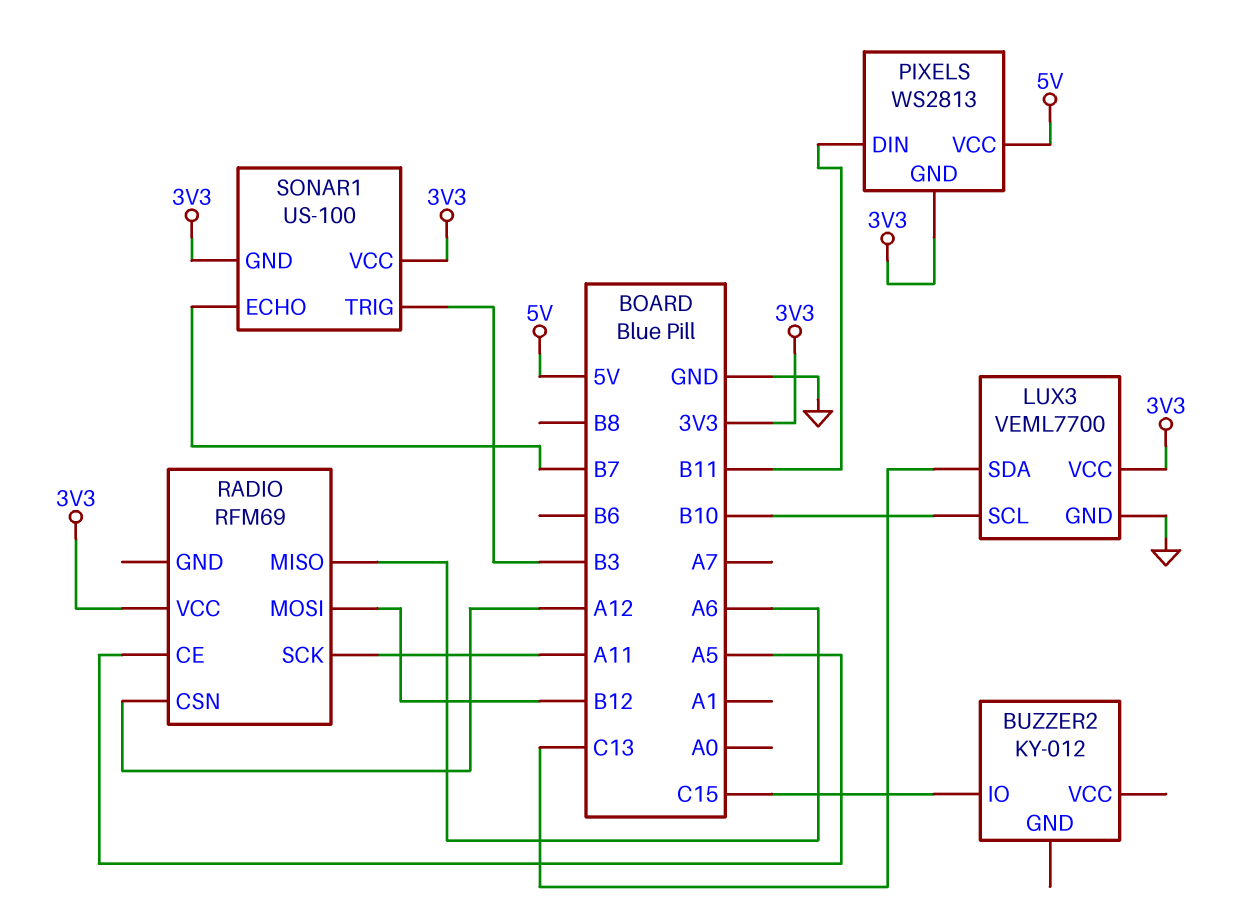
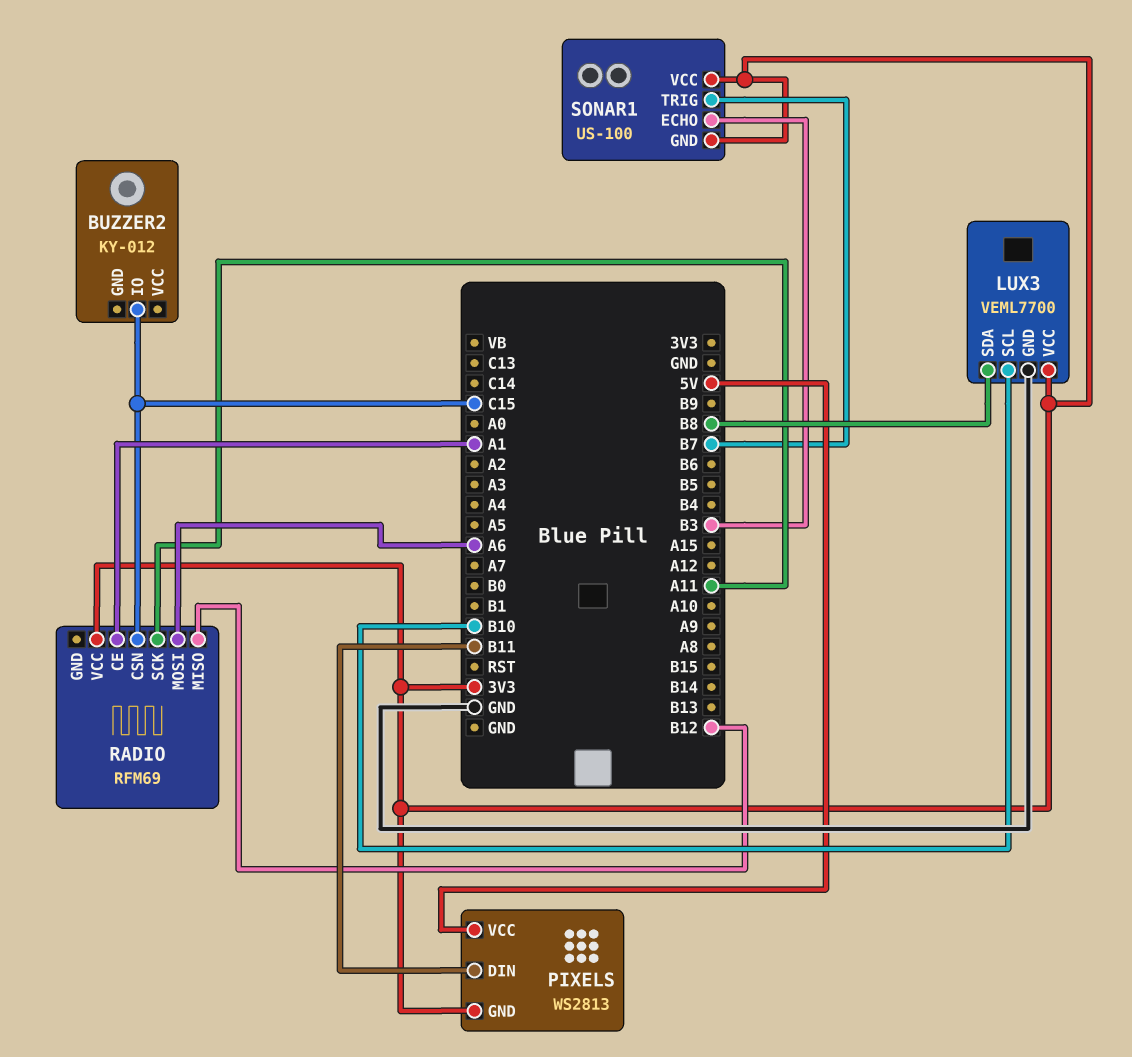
LUX3 pin SDA: C13 -> B8
RADIO pin CE: A5 -> A1
RADIO pin CSN: A12 -> C15
RADIO pin MISO: A6 -> B12
RADIO pin MOSI: B12 -> A6
SONAR1 pin ECHO: B7 -> B3
SONAR1 pin TRIG: B3 -> B7

